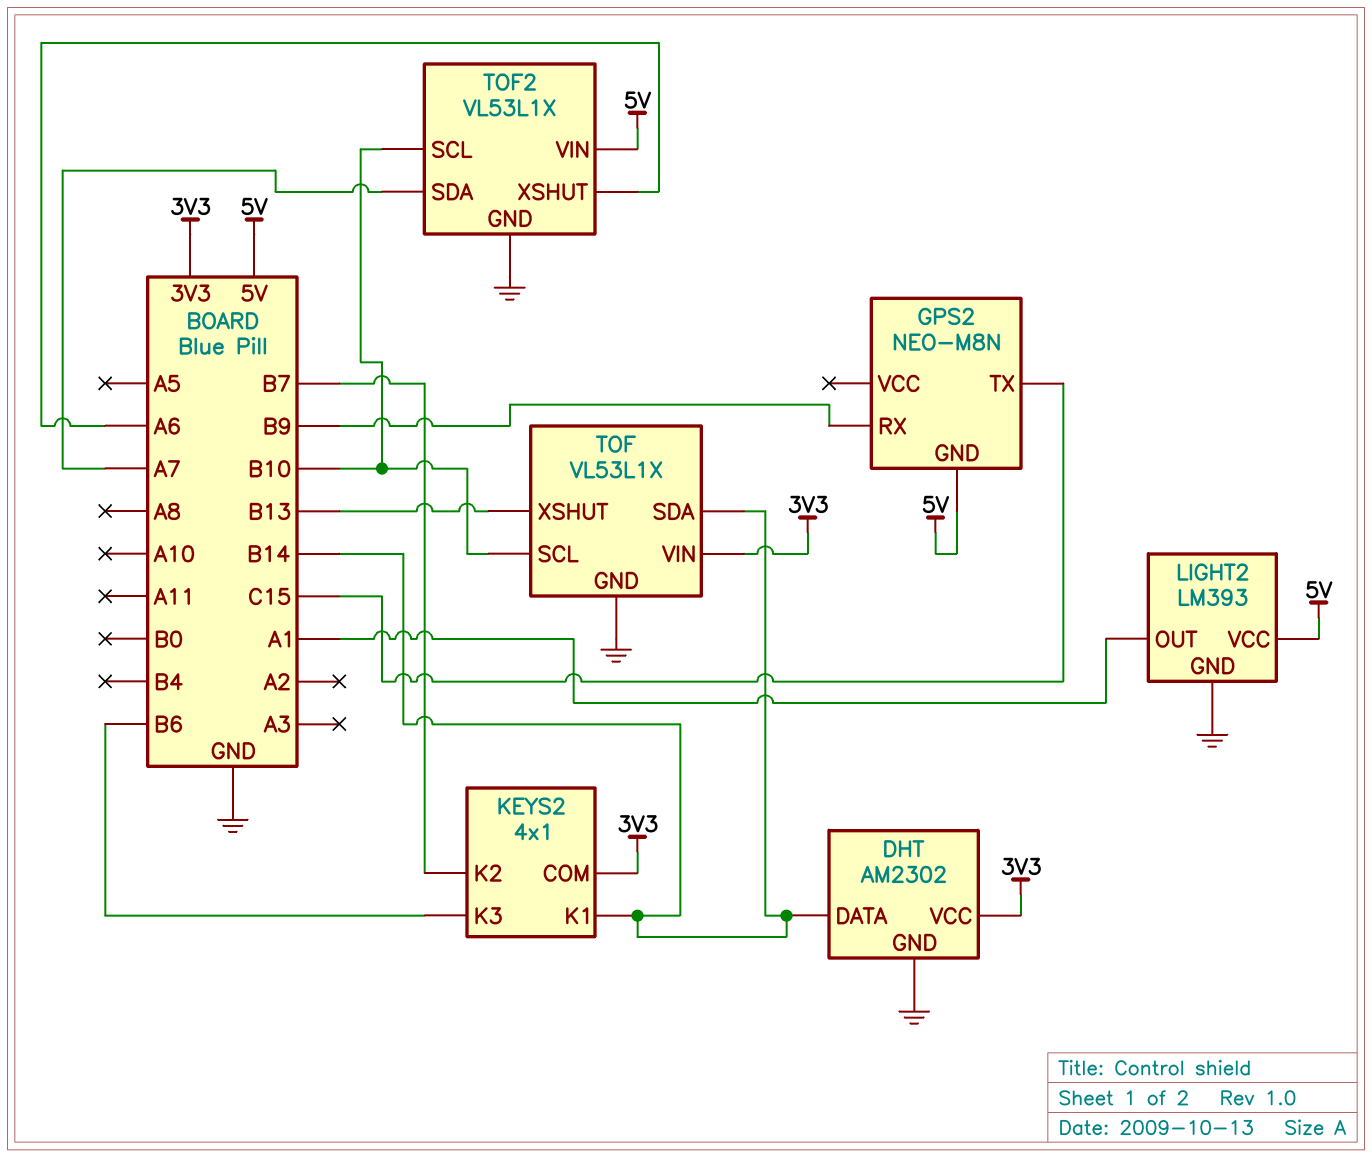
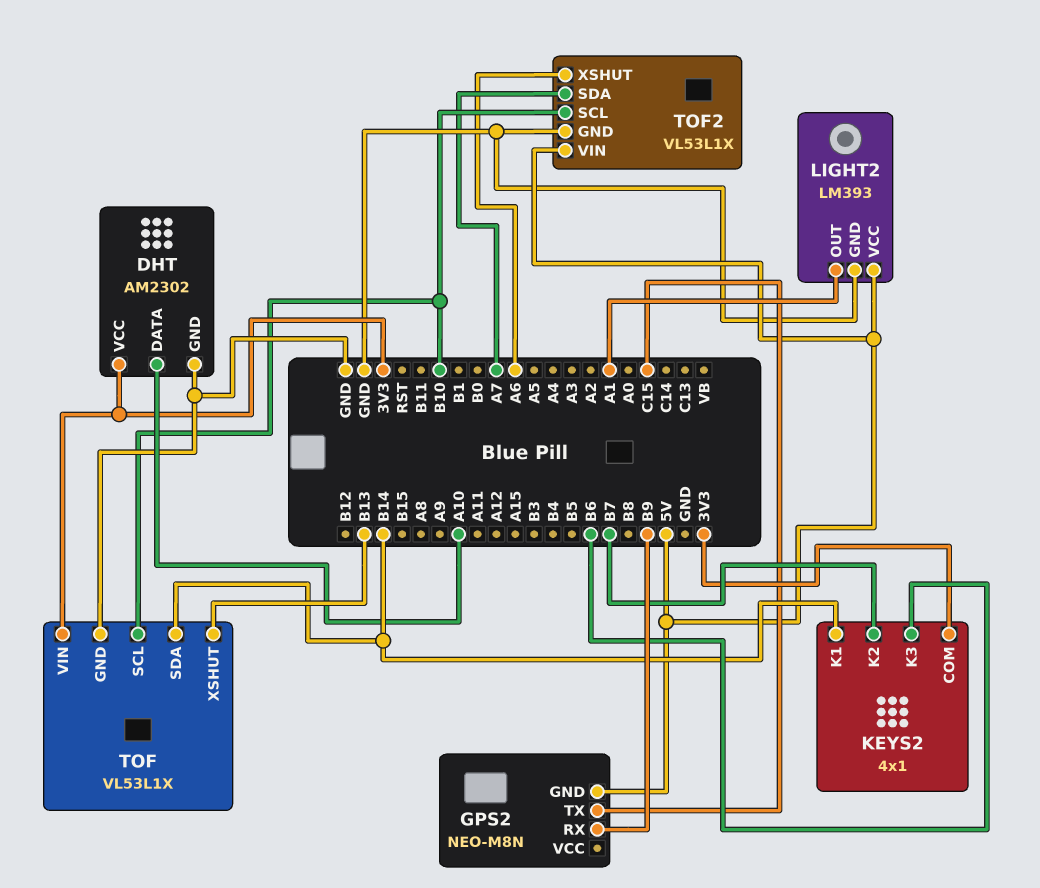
DHT pin DATA: B14 -> A10

